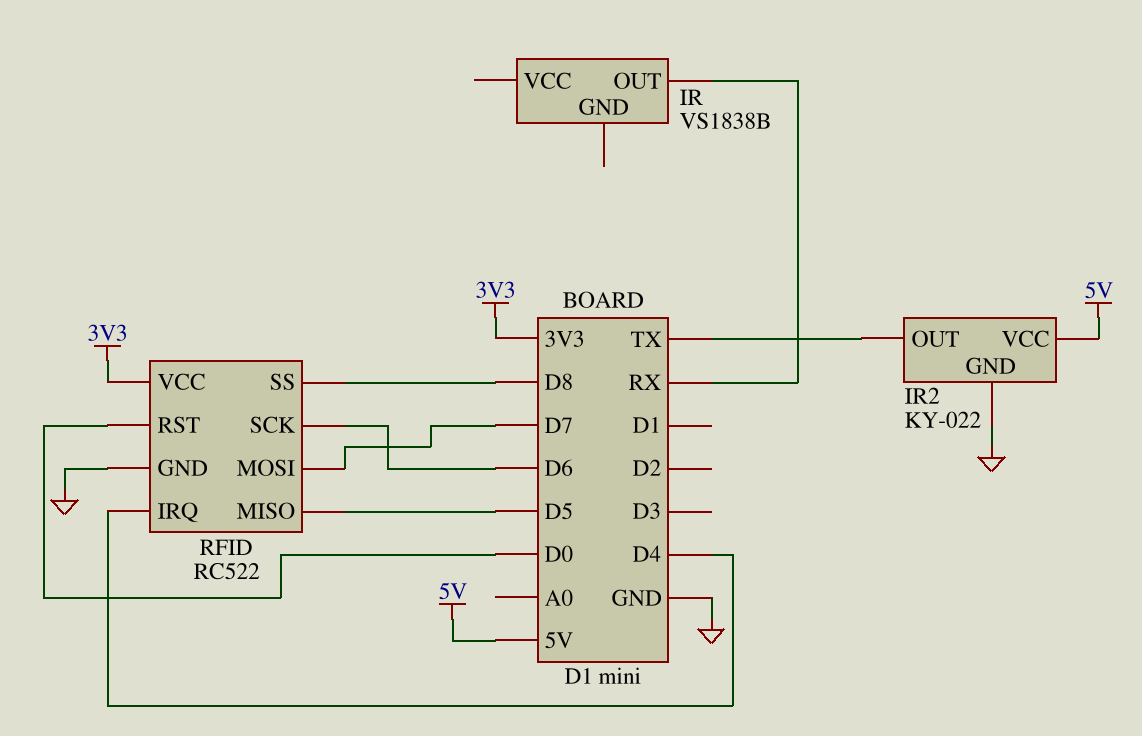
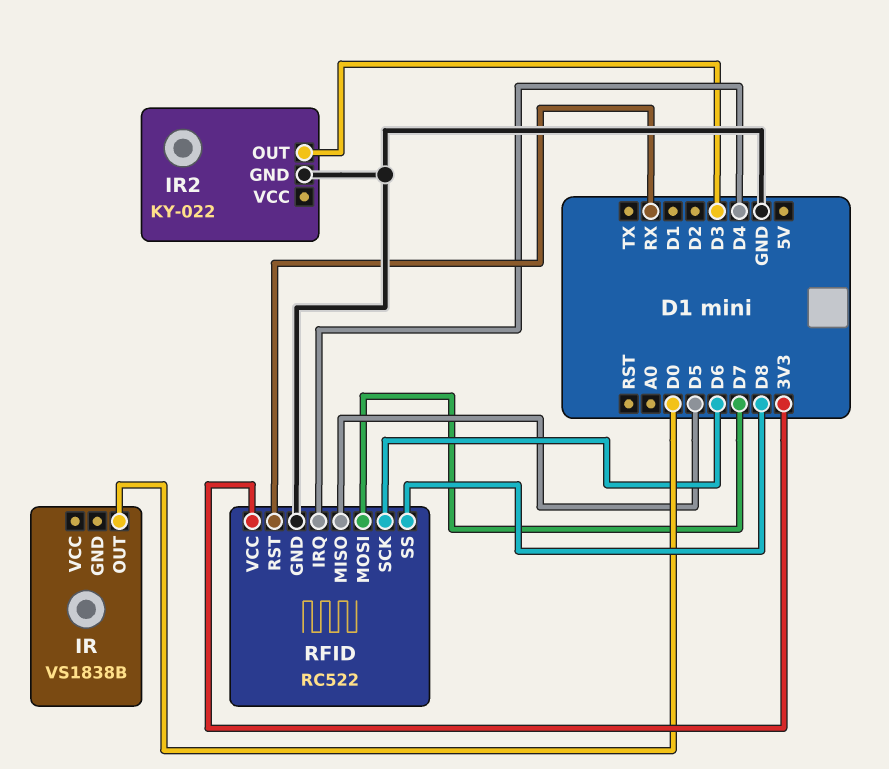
IR pin OUT: RX -> D0
IR2 pin OUT: TX -> D3
IR2 pin VCC: 5V -> none
RFID pin RST: D0 -> RX

